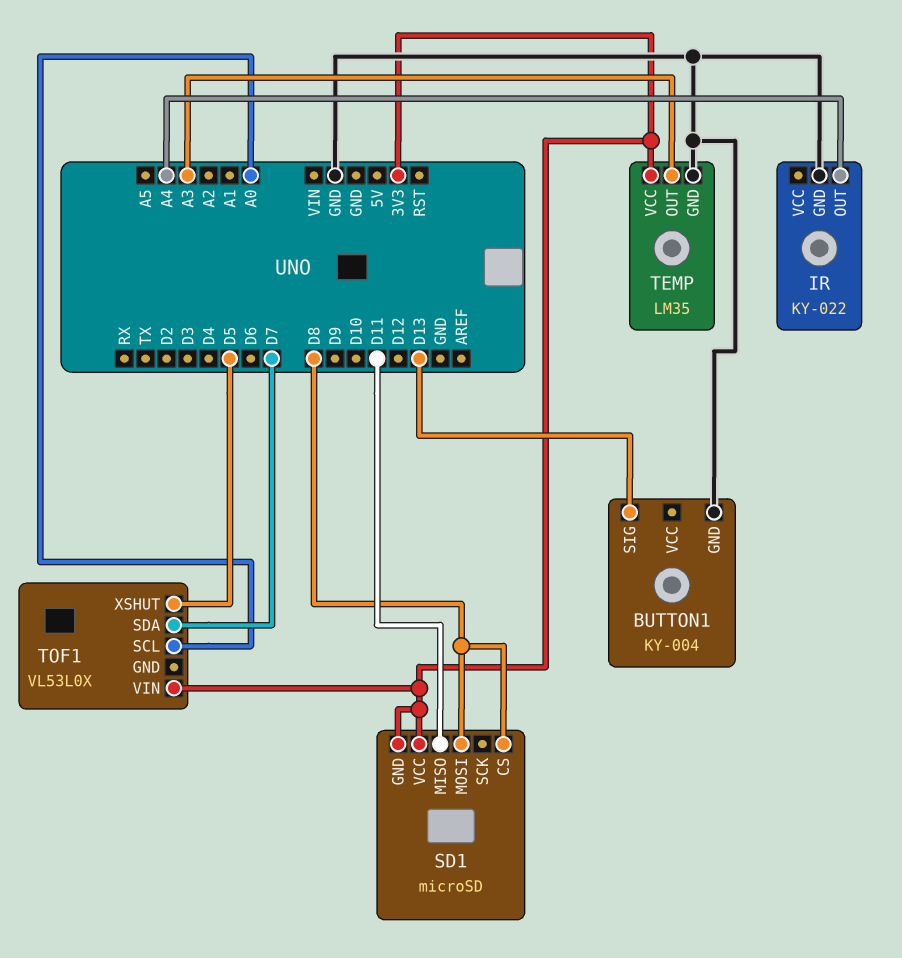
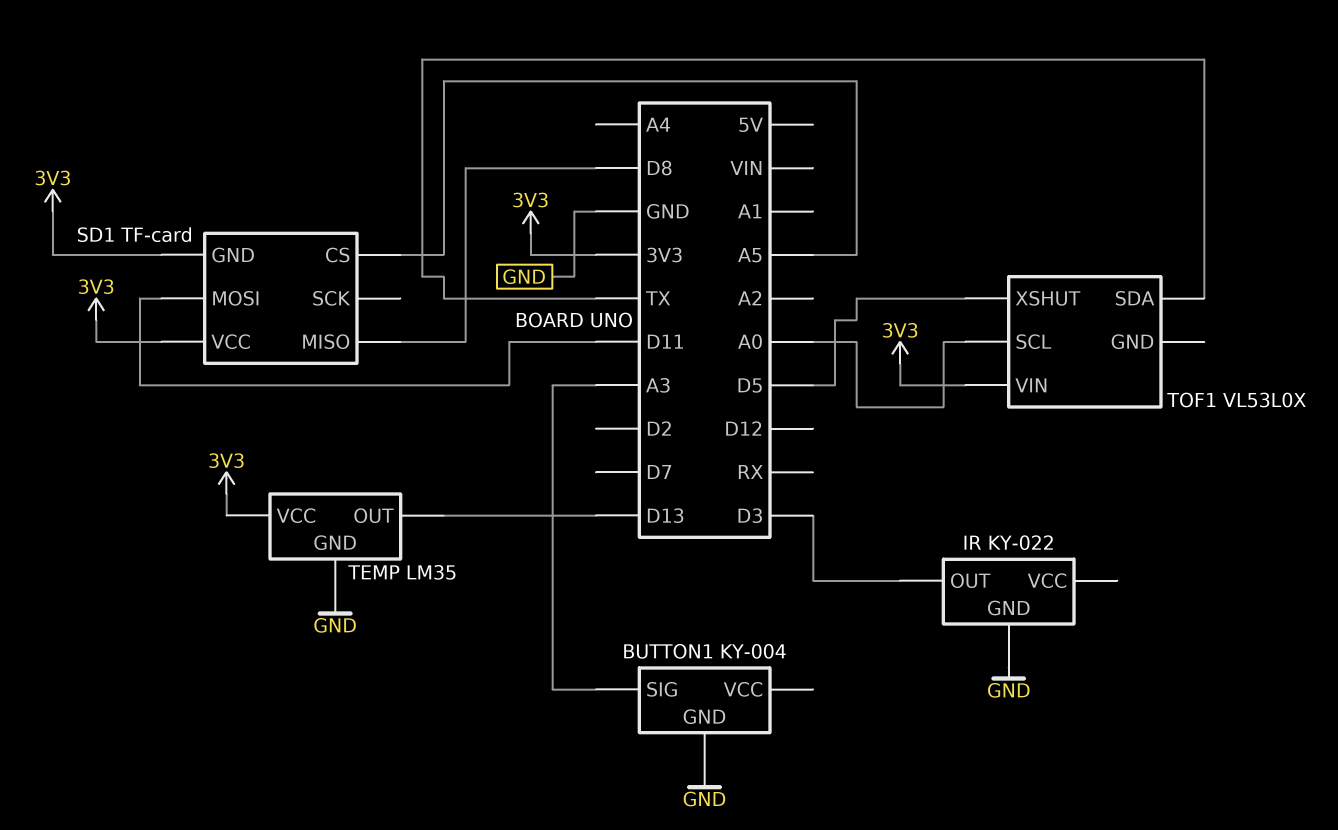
BUTTON1 pin SIG: D13 -> A3
IR pin OUT: A4 -> D3
SD1: microSD -> TF-card
SD1 pin CS: D8 -> A5
SD1 pin MISO: D11 -> D8
SD1 pin MOSI: D8 -> D11
TEMP pin OUT: A3 -> D13
TOF1 pin SDA: D7 -> TX

